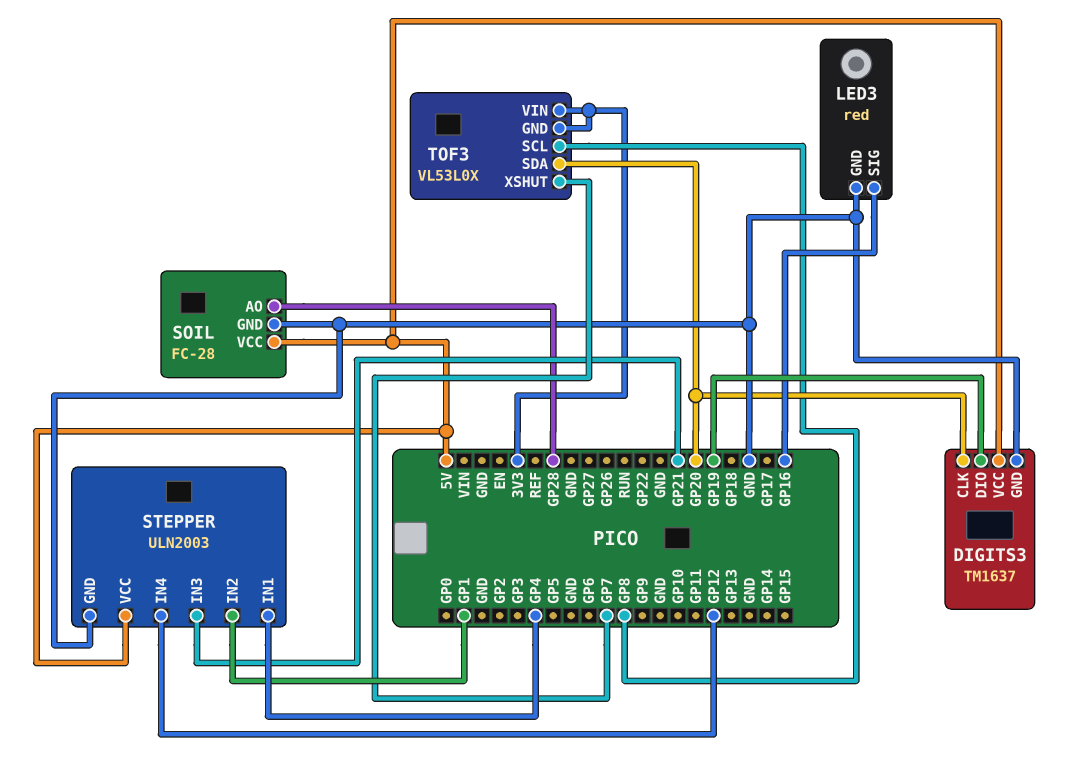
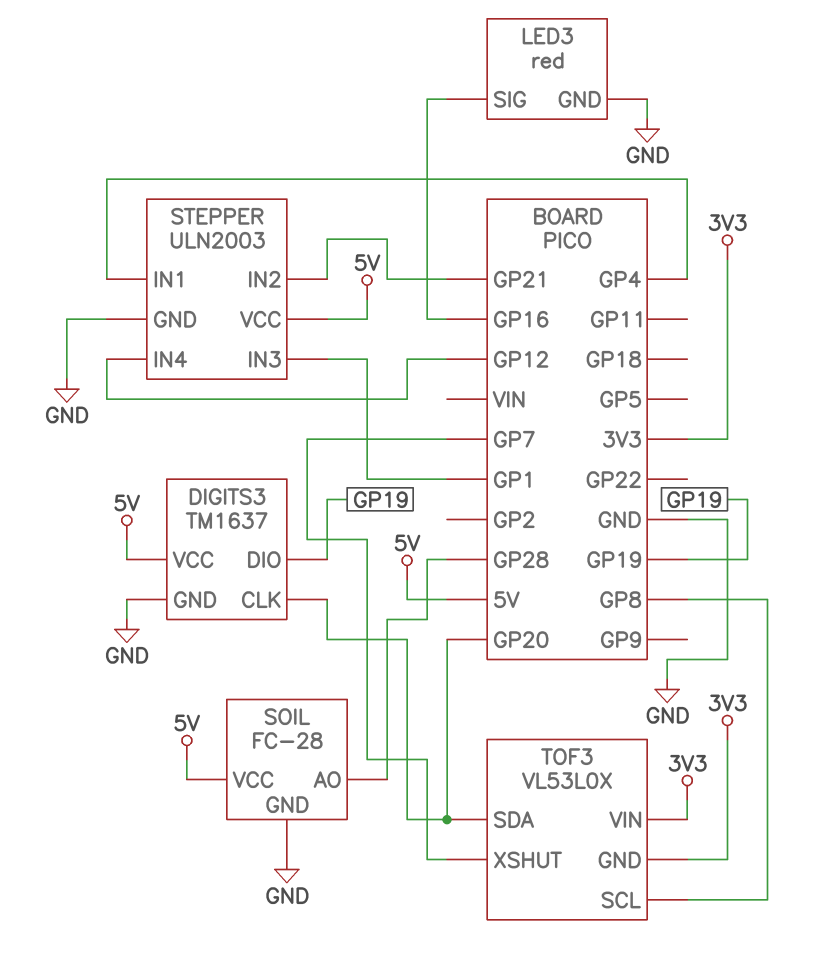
STEPPER pin IN2: GP1 -> GP21
STEPPER pin IN3: GP21 -> GP1

